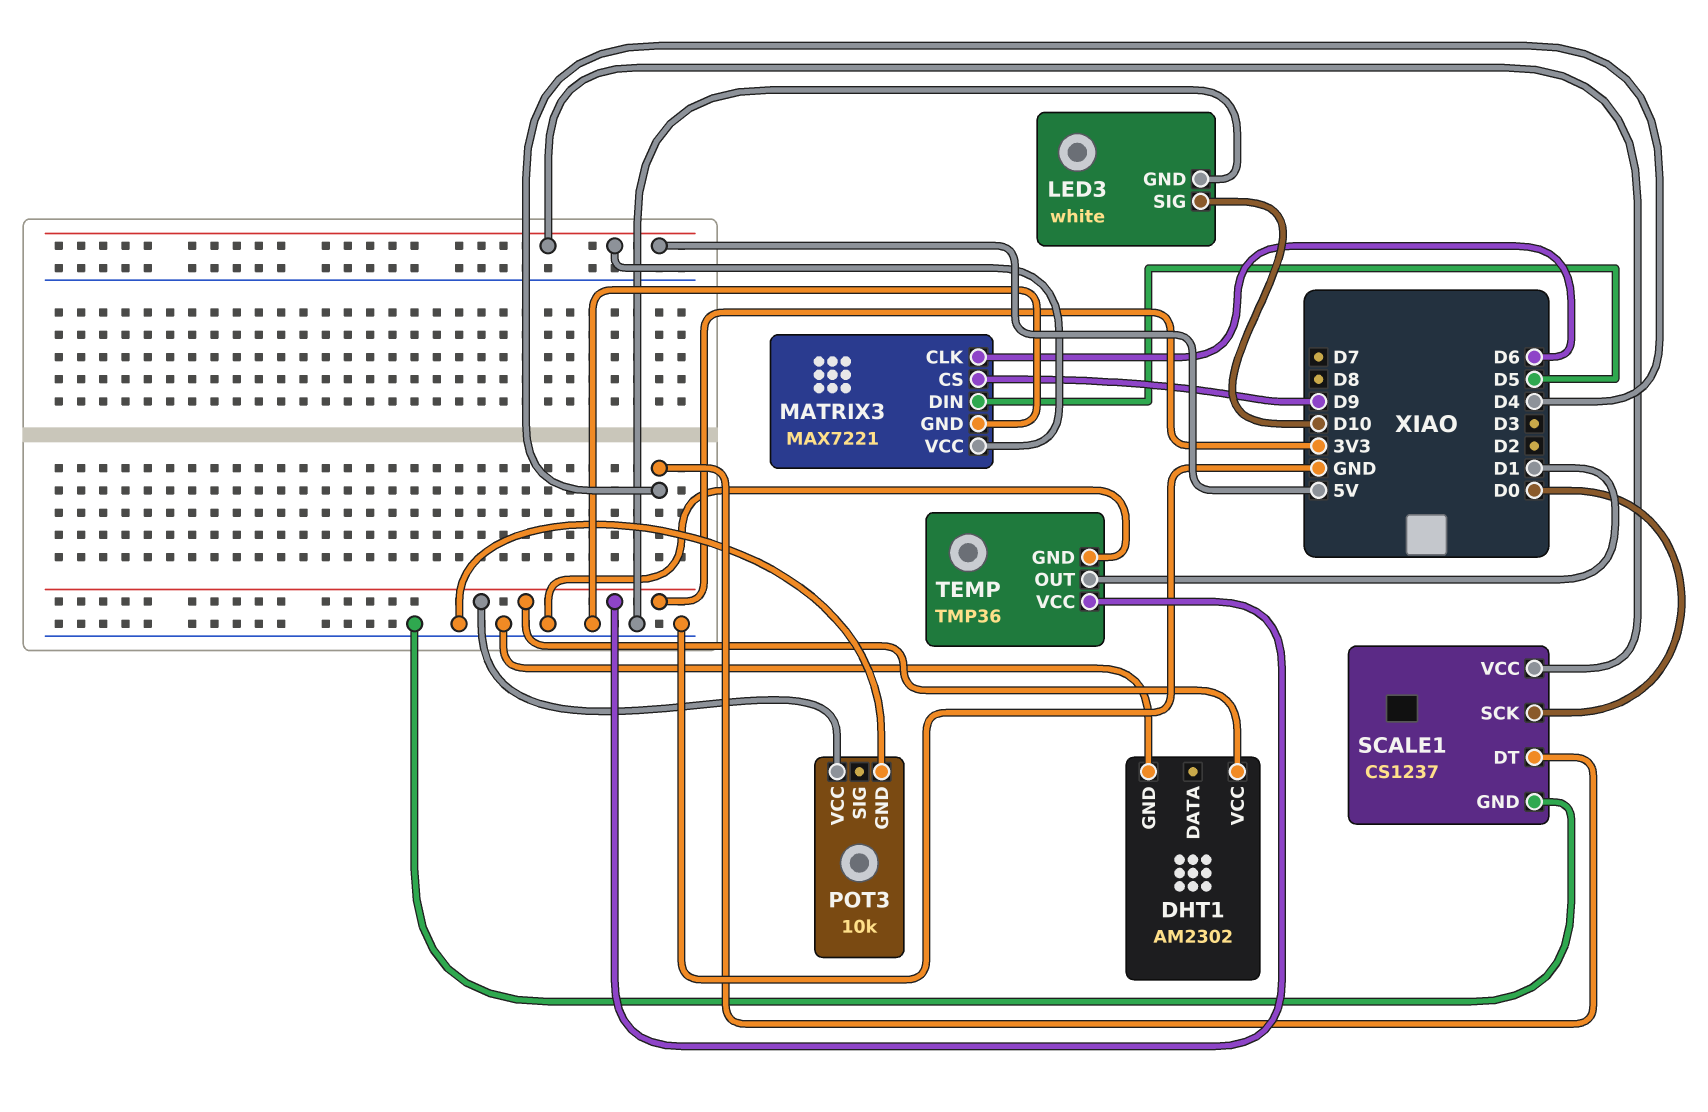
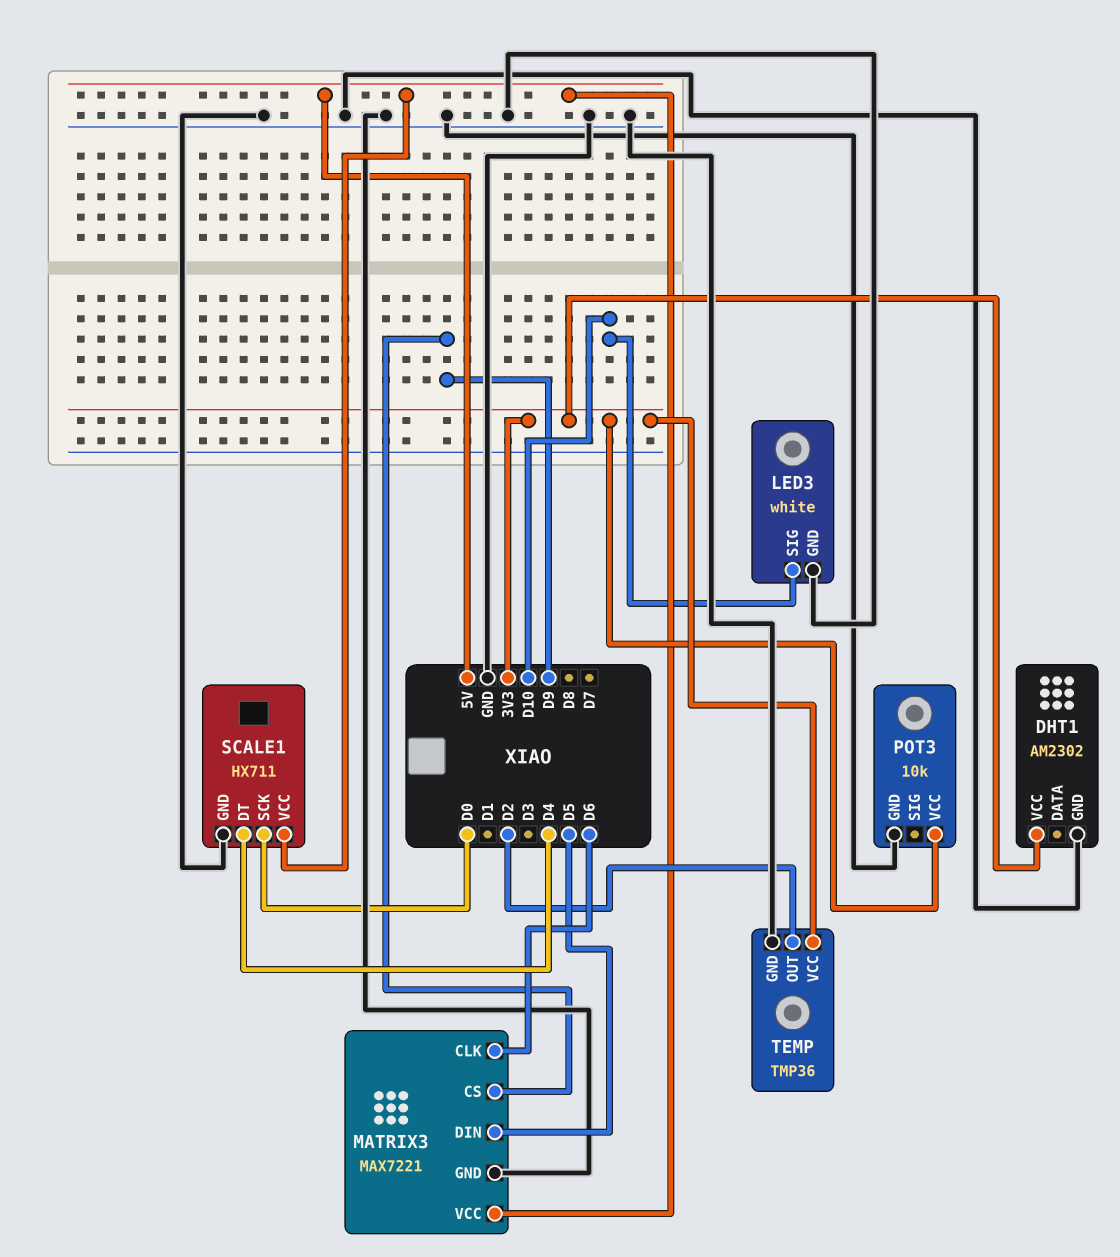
SCALE1: CS1237 -> HX711
TEMP pin OUT: D1 -> D2

